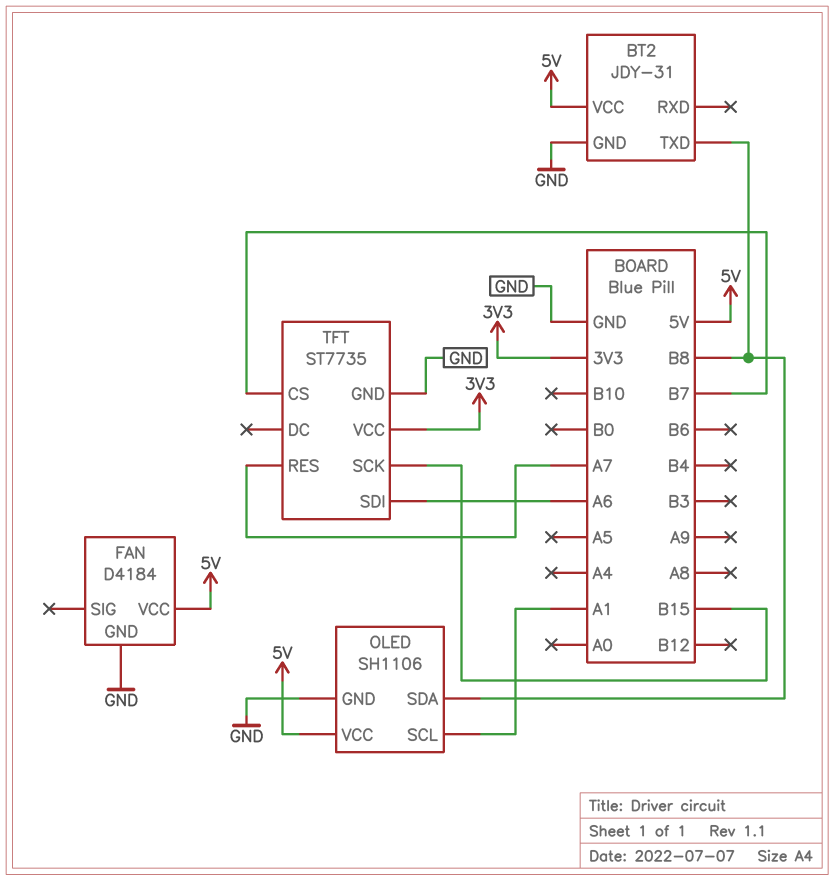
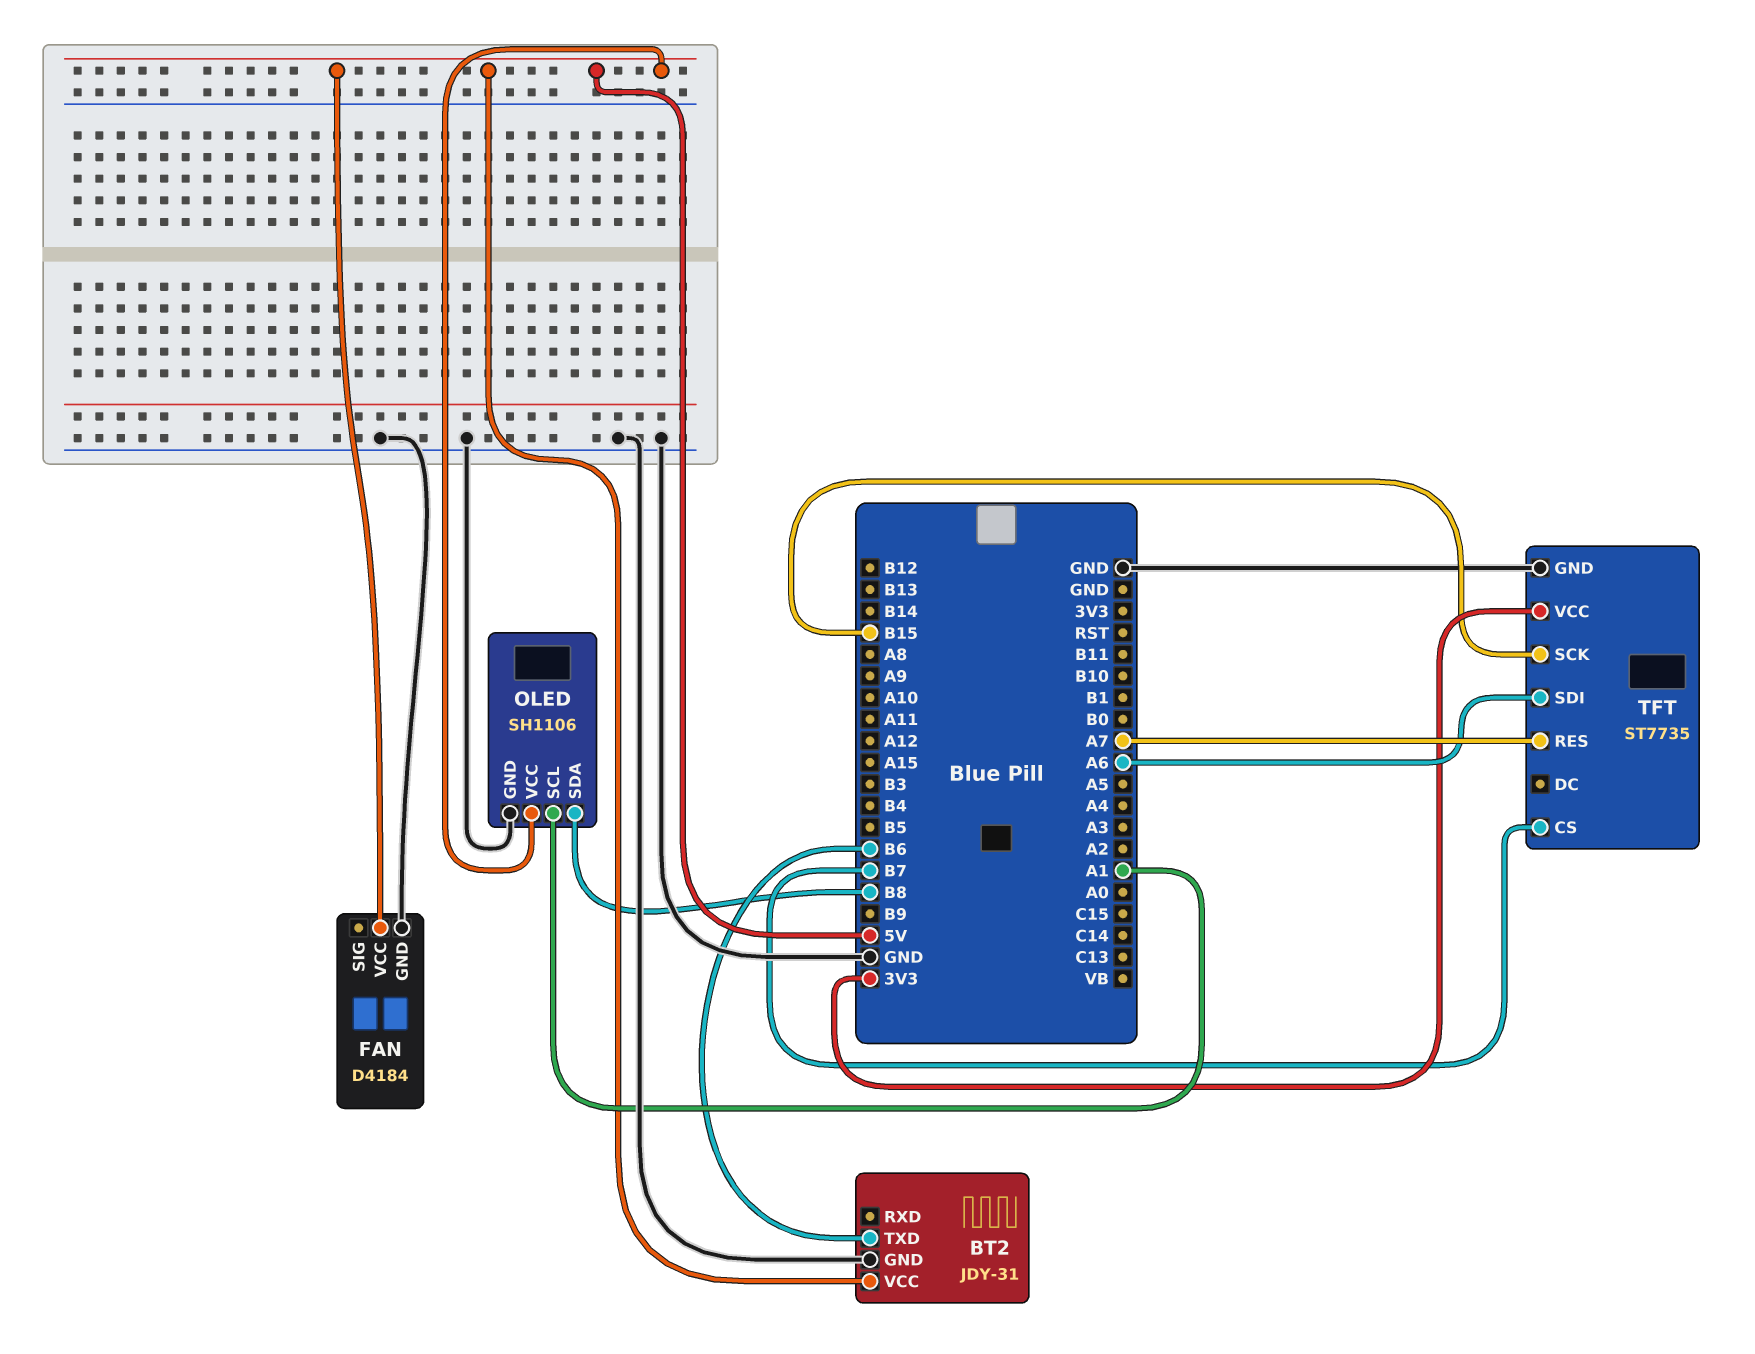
BT2 pin TXD: B8 -> B6

